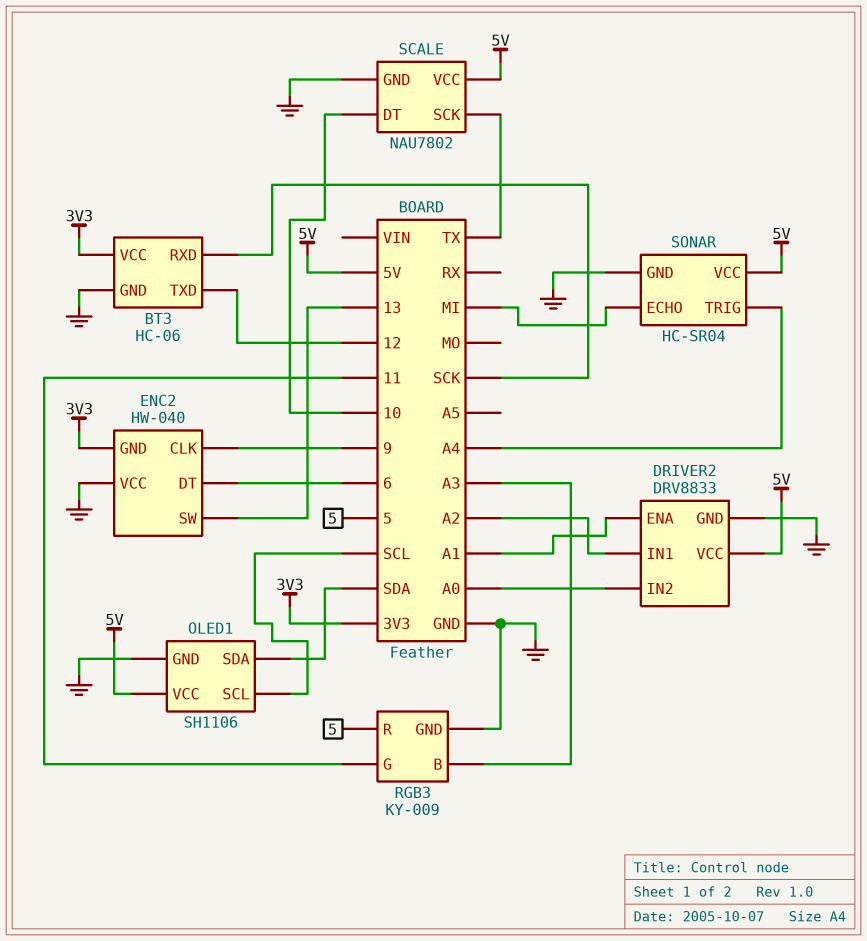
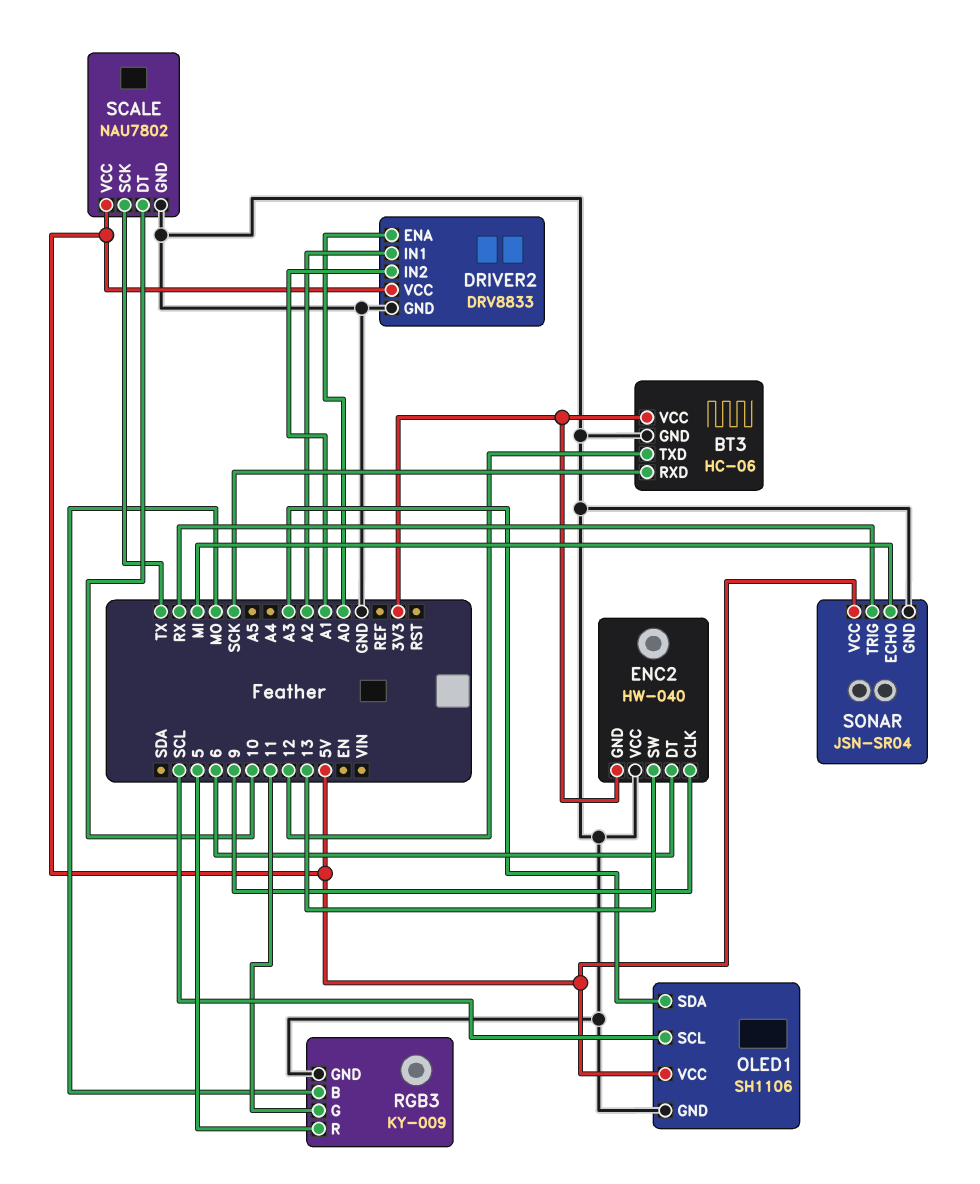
DRIVER2 pin ENA: A1 -> A0
DRIVER2 pin IN2: A0 -> A1
OLED1 pin SDA: SDA -> A3
RGB3 pin B: A3 -> MO
SONAR: HC-SR04 -> JSN-SR04
SONAR pin TRIG: A4 -> RX

